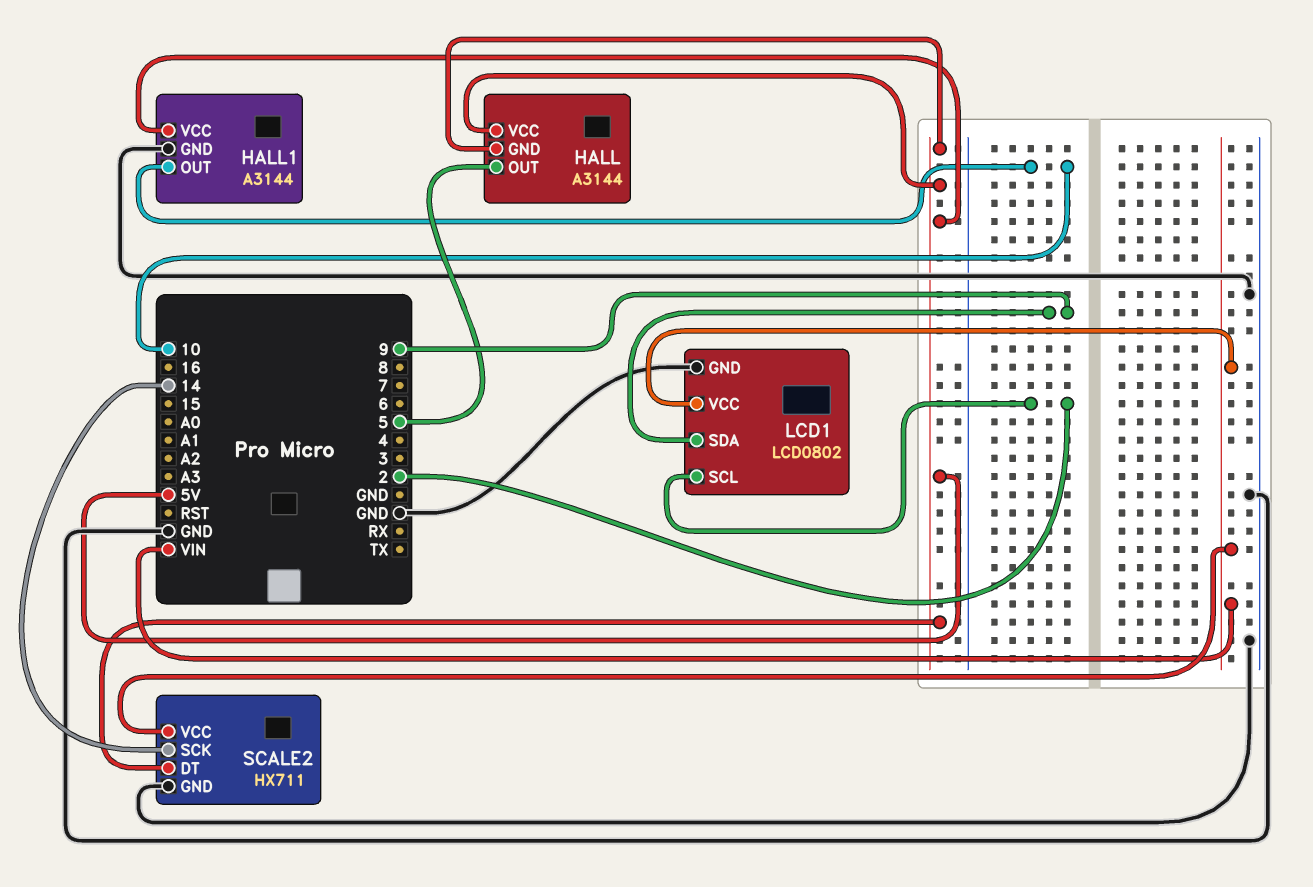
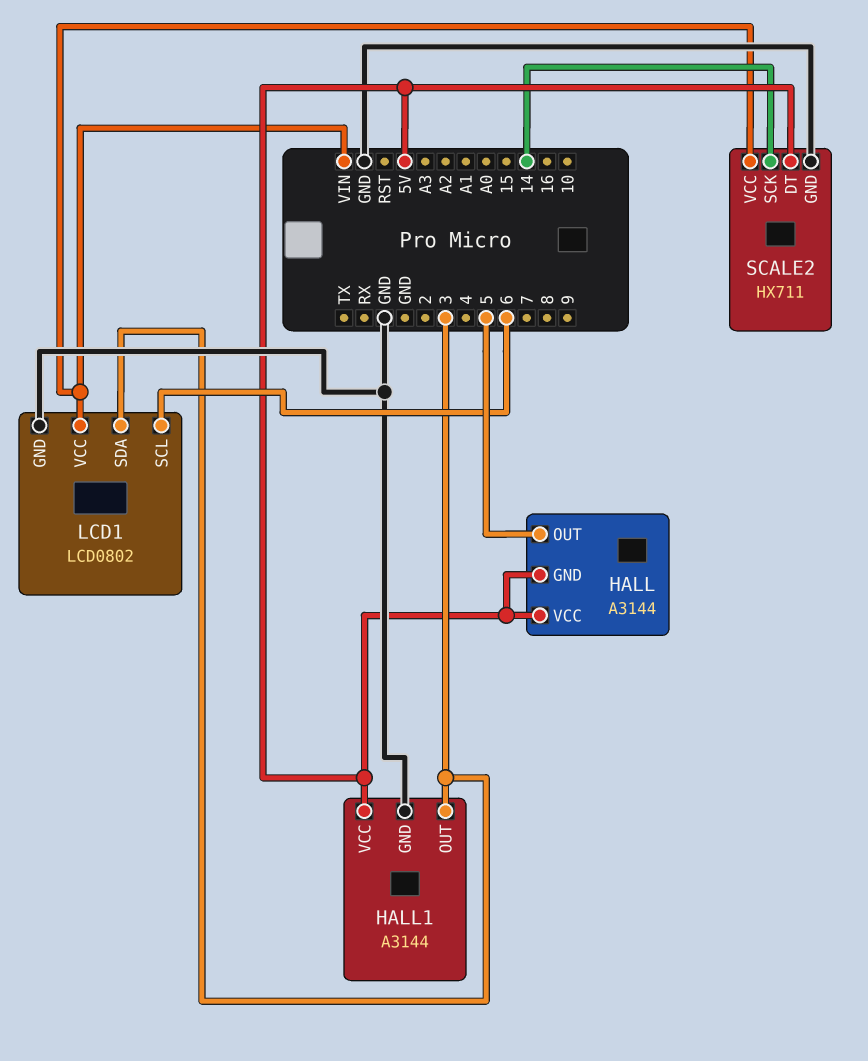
HALL1 pin OUT: 10 -> 3
LCD1 pin SCL: 2 -> 6
LCD1 pin SDA: 9 -> 3

